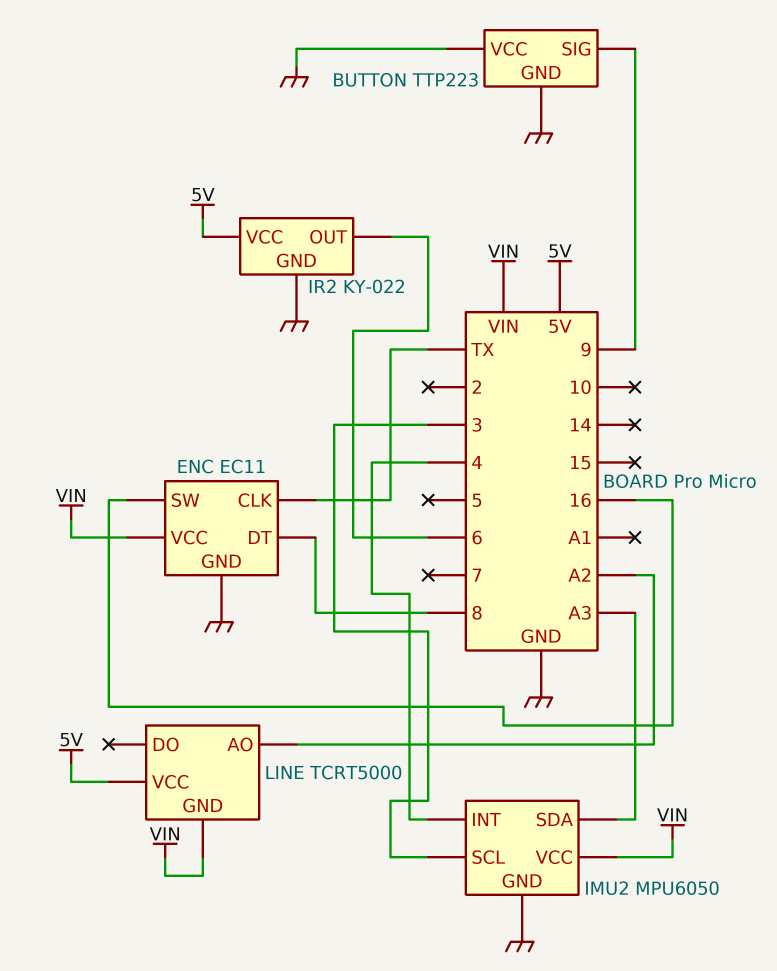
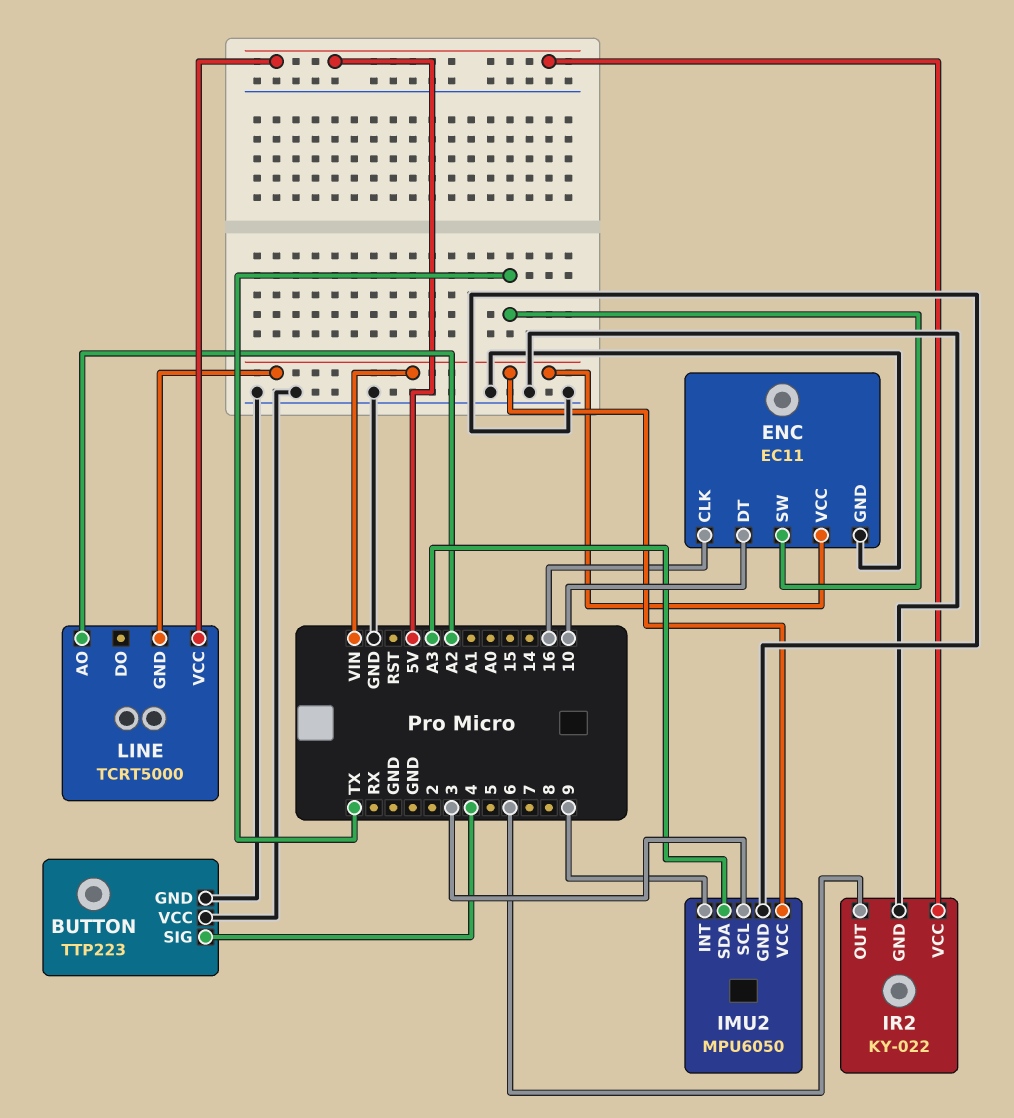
BUTTON pin SIG: 9 -> 4
ENC pin CLK: TX -> 16
ENC pin DT: 8 -> 10
ENC pin SW: 16 -> TX
IMU2 pin INT: 4 -> 9

